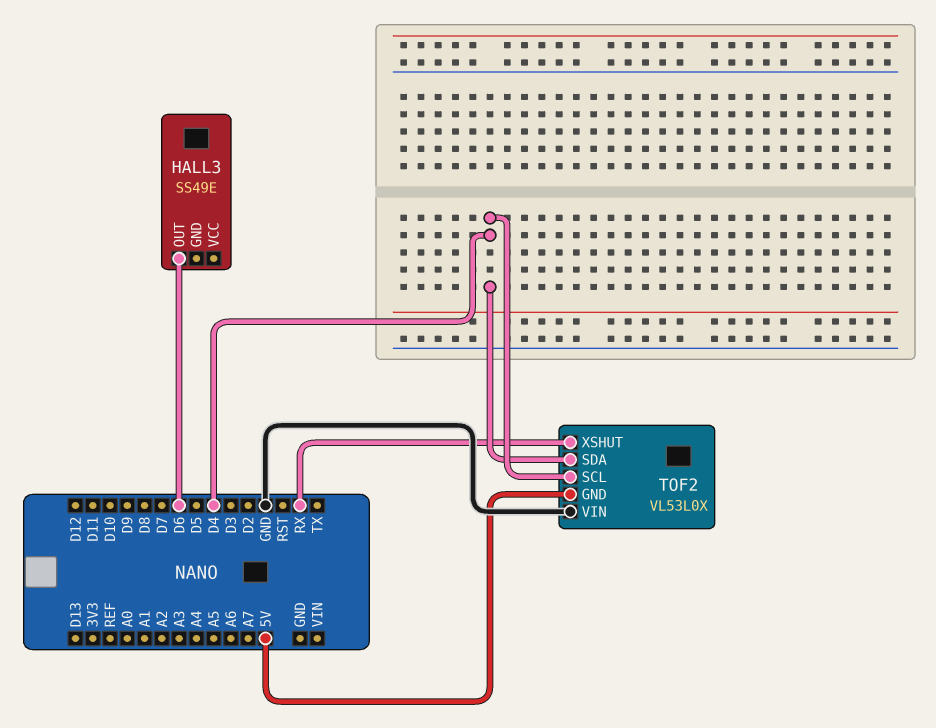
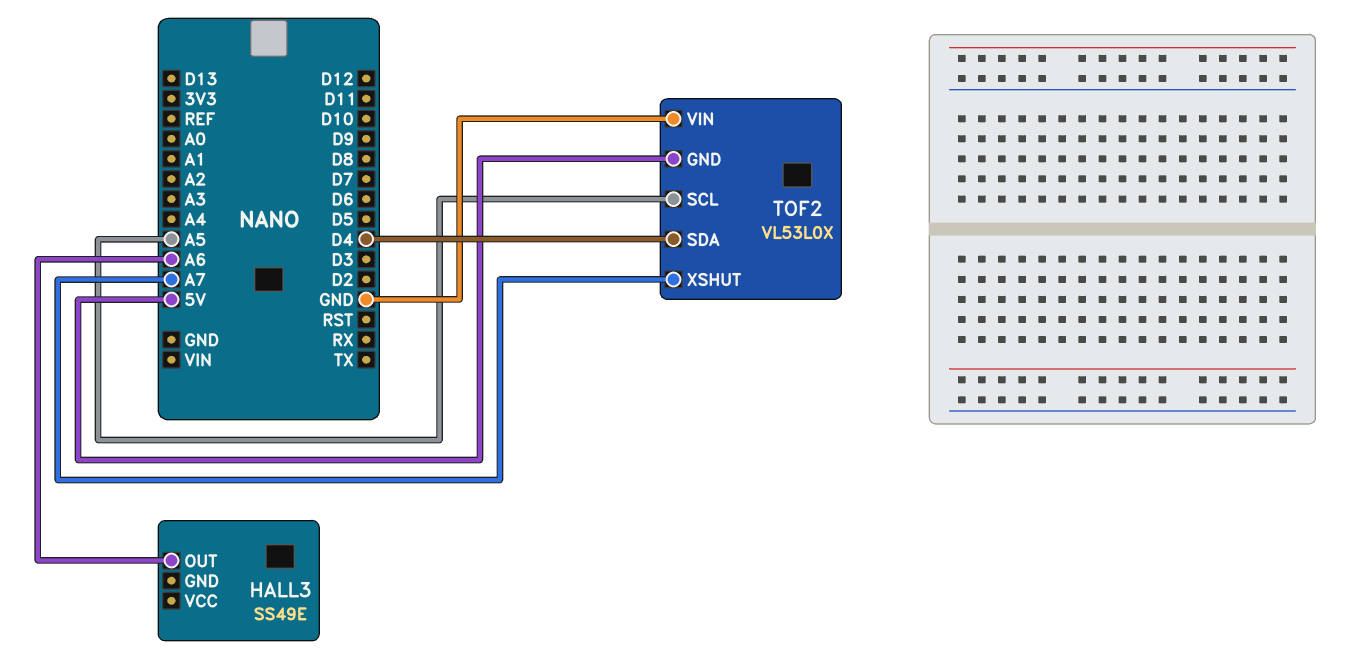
HALL3 pin OUT: D6 -> A6
TOF2 pin SCL: D4 -> A5
TOF2 pin XSHUT: RX -> A7

